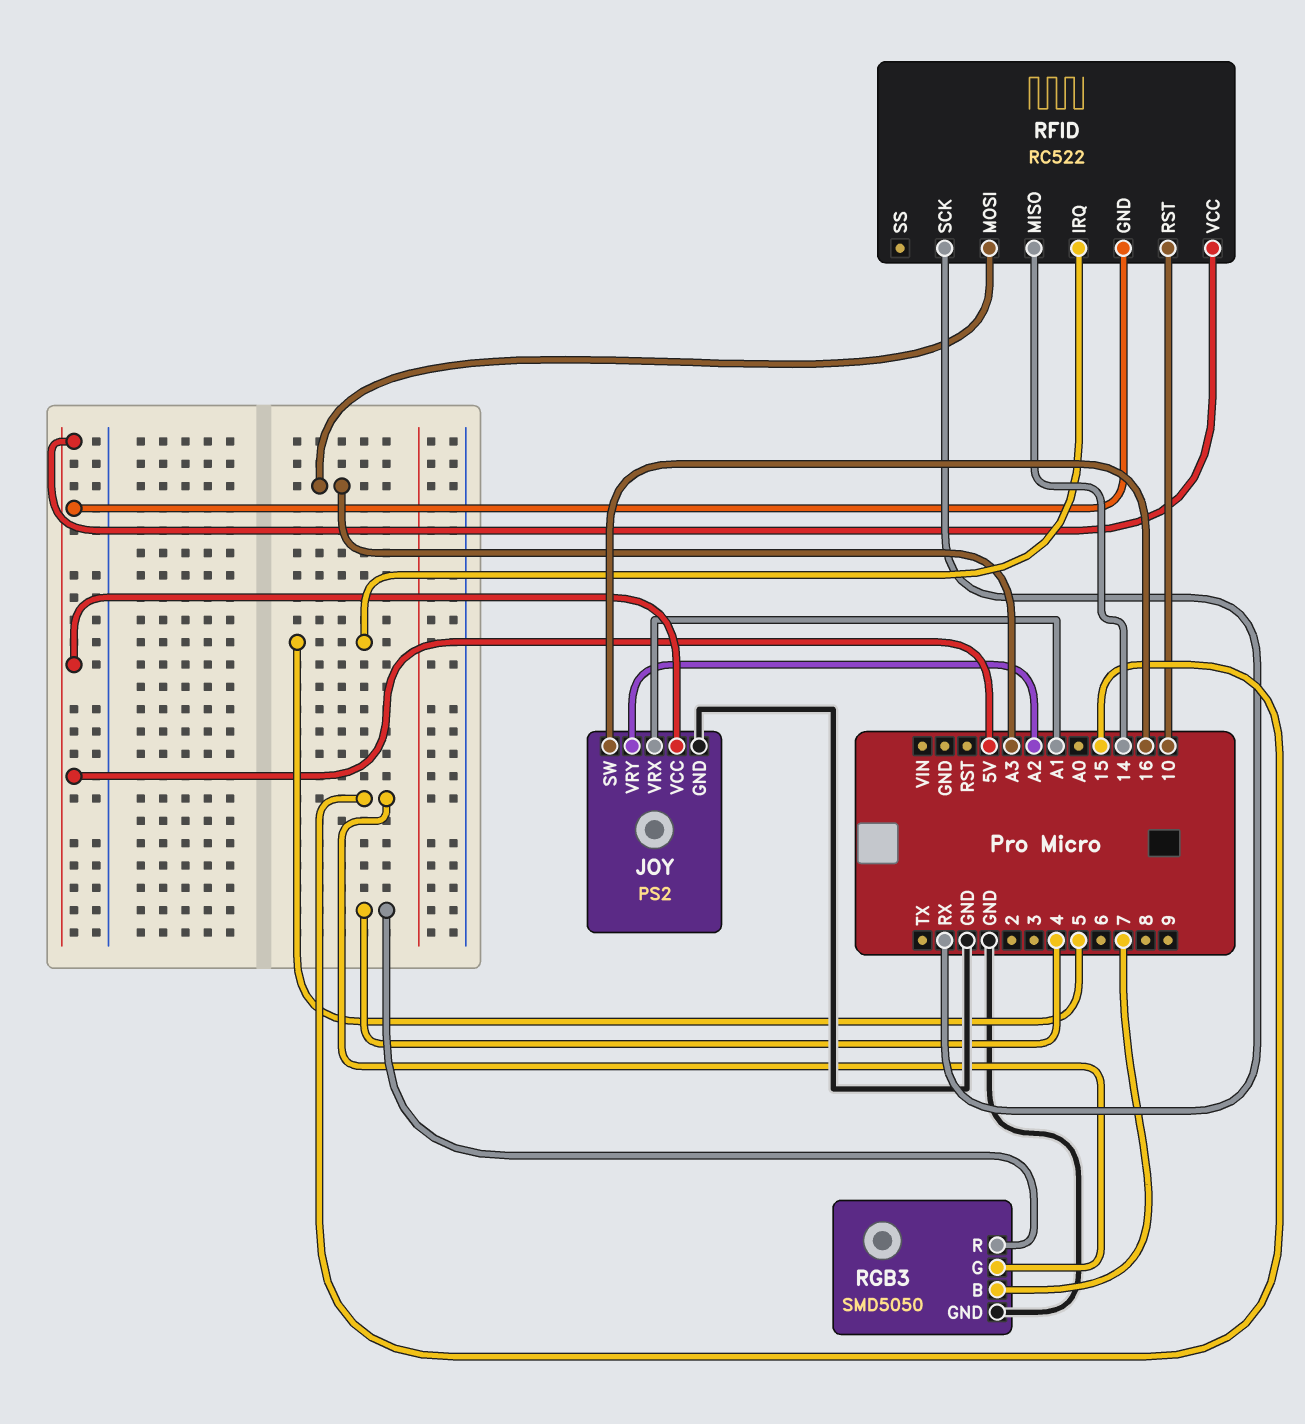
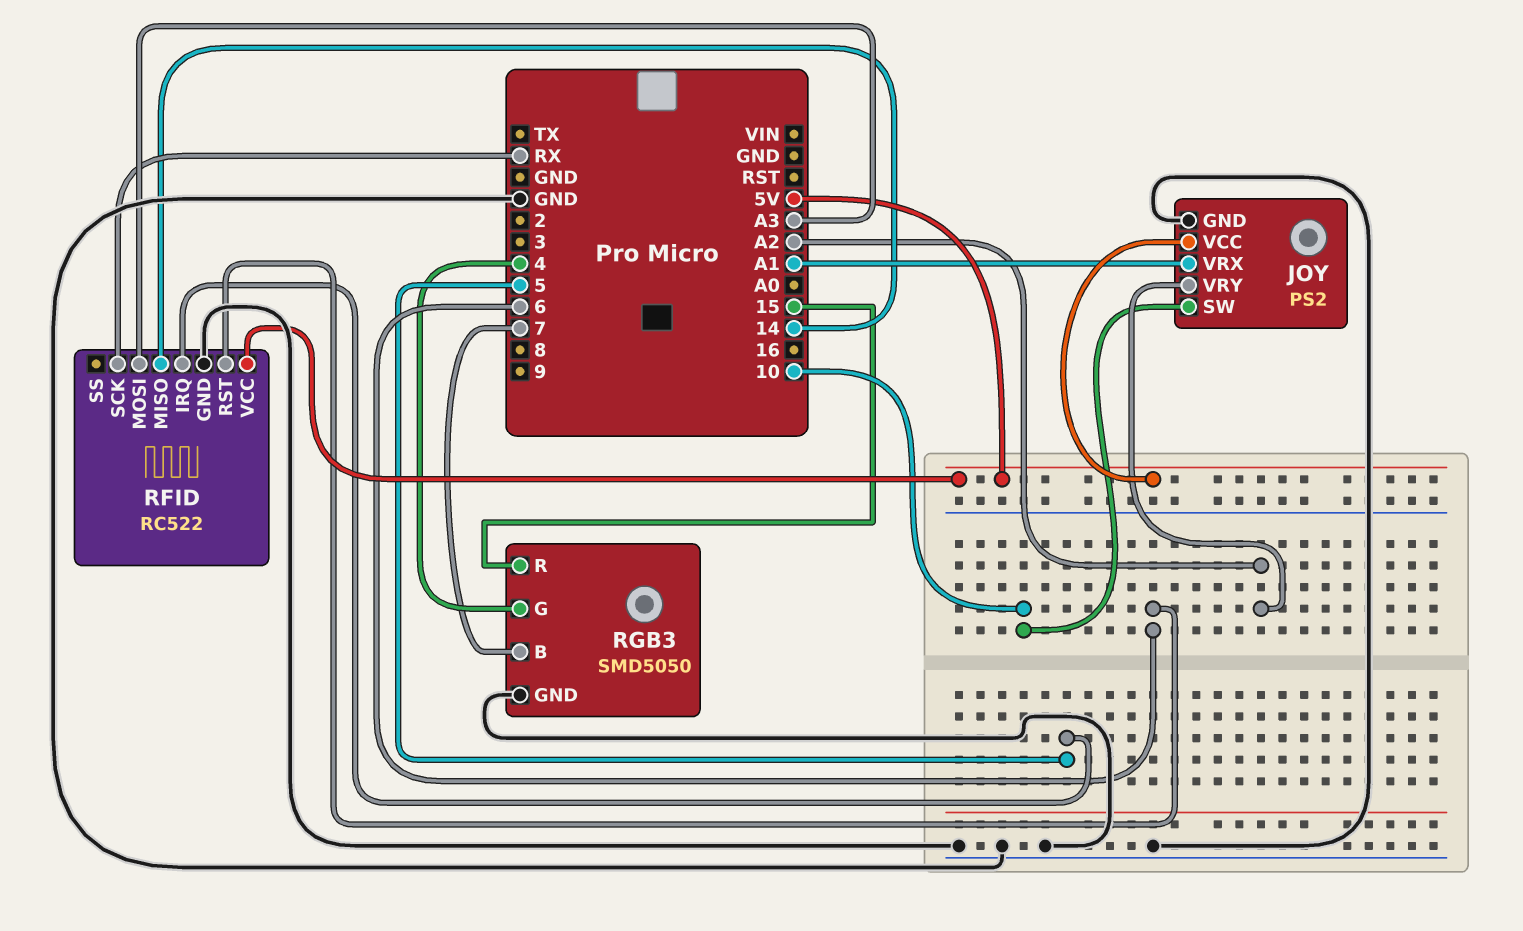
JOY pin SW: 16 -> 10
RFID pin GND: 5V -> GND
RFID pin RST: 10 -> 6
RGB3 pin G: 15 -> 4
RGB3 pin R: 4 -> 15

